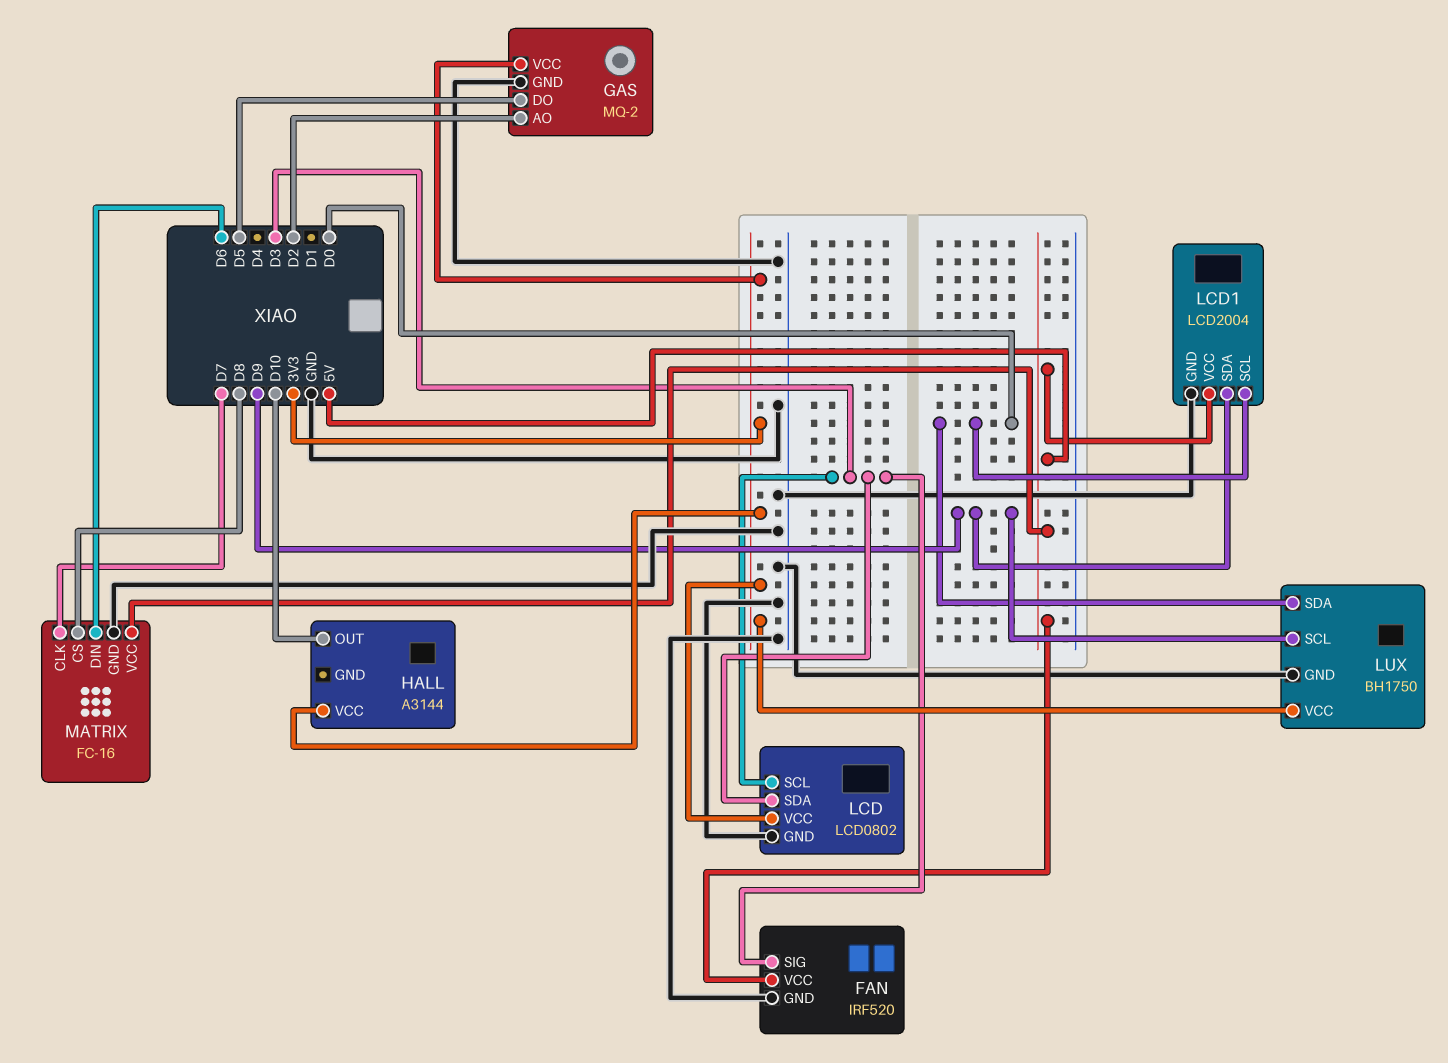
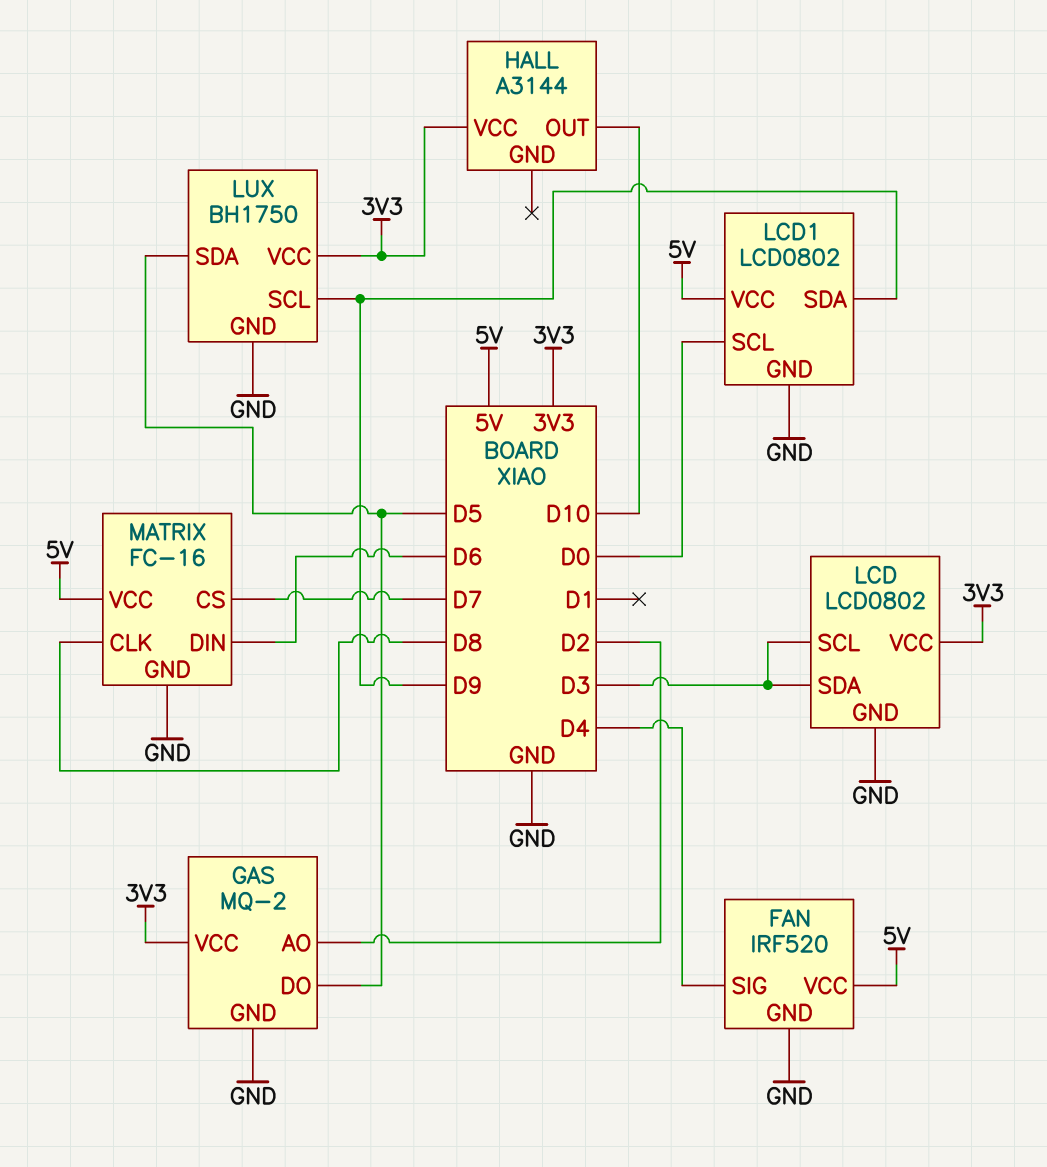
FAN pin SIG: D3 -> D4
LCD1: LCD2004 -> LCD0802
LUX pin SDA: D0 -> D5
MATRIX pin CLK: D7 -> D8
MATRIX pin CS: D8 -> D7

